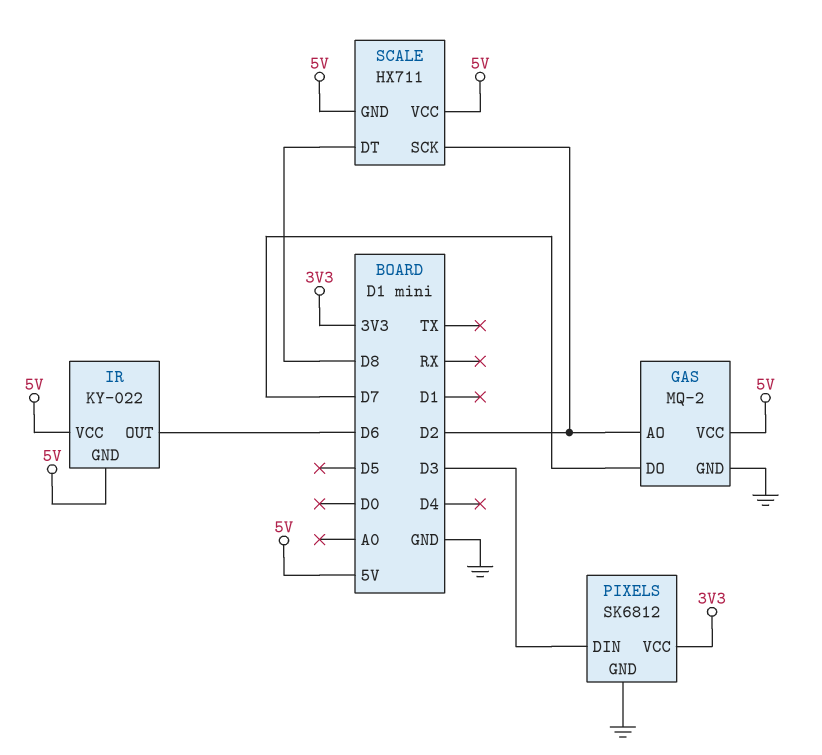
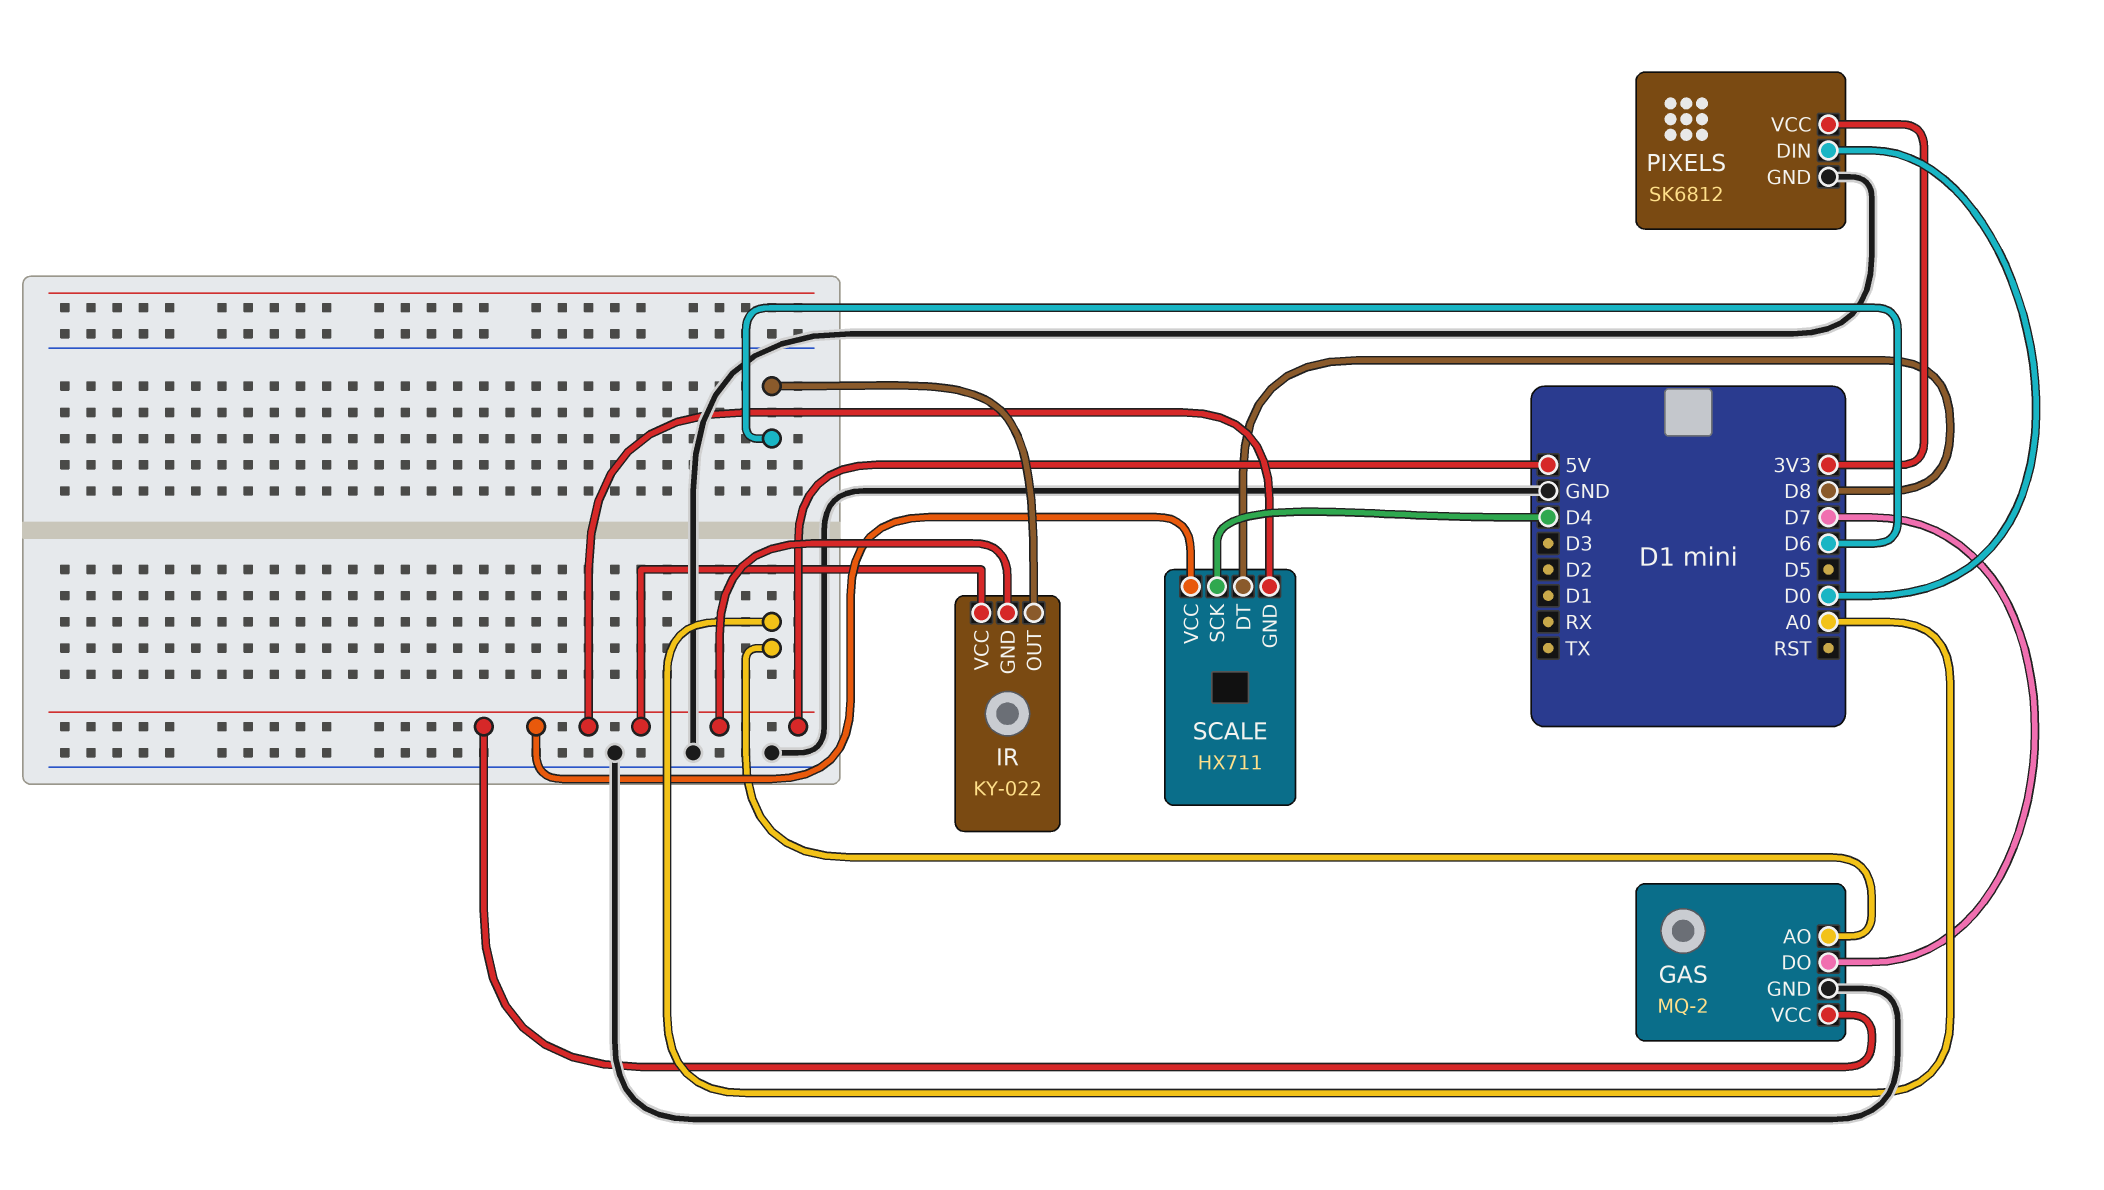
GAS pin AO: D2 -> A0
PIXELS pin DIN: D3 -> D0
SCALE pin SCK: D2 -> D4

